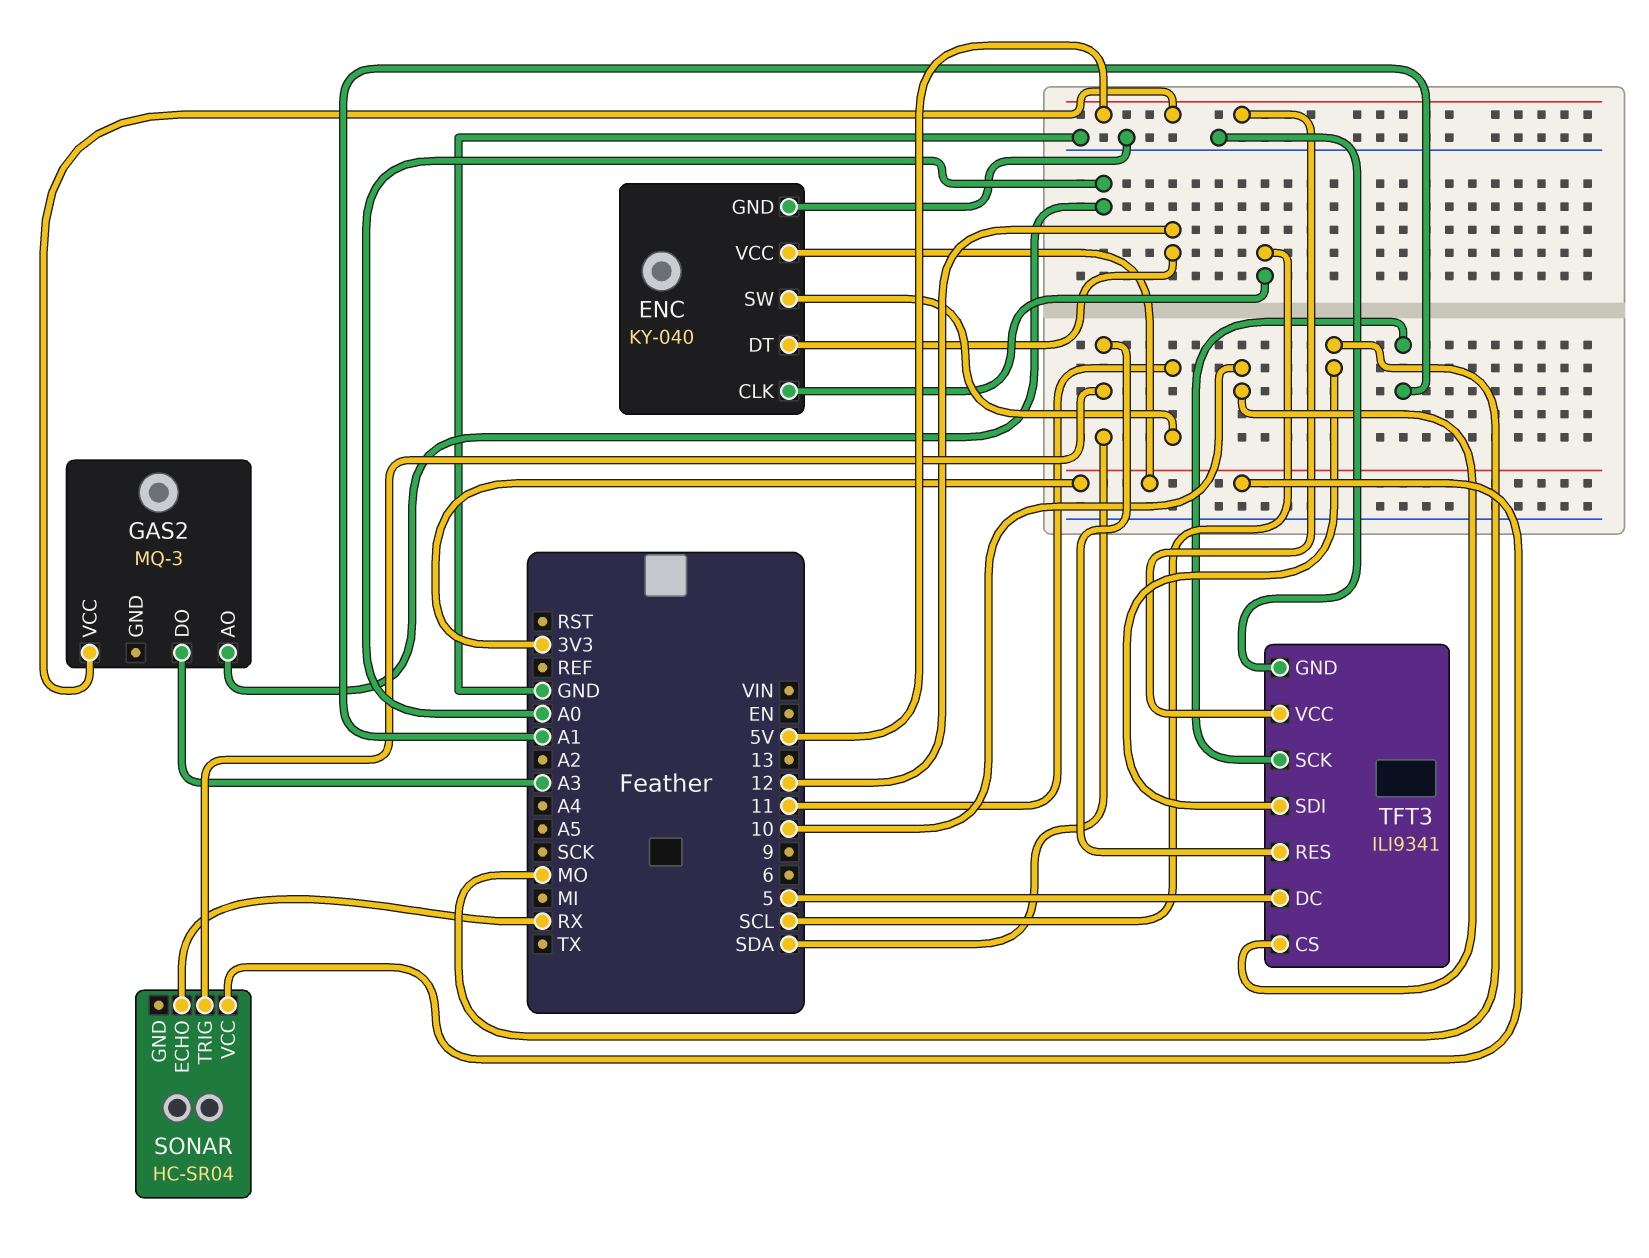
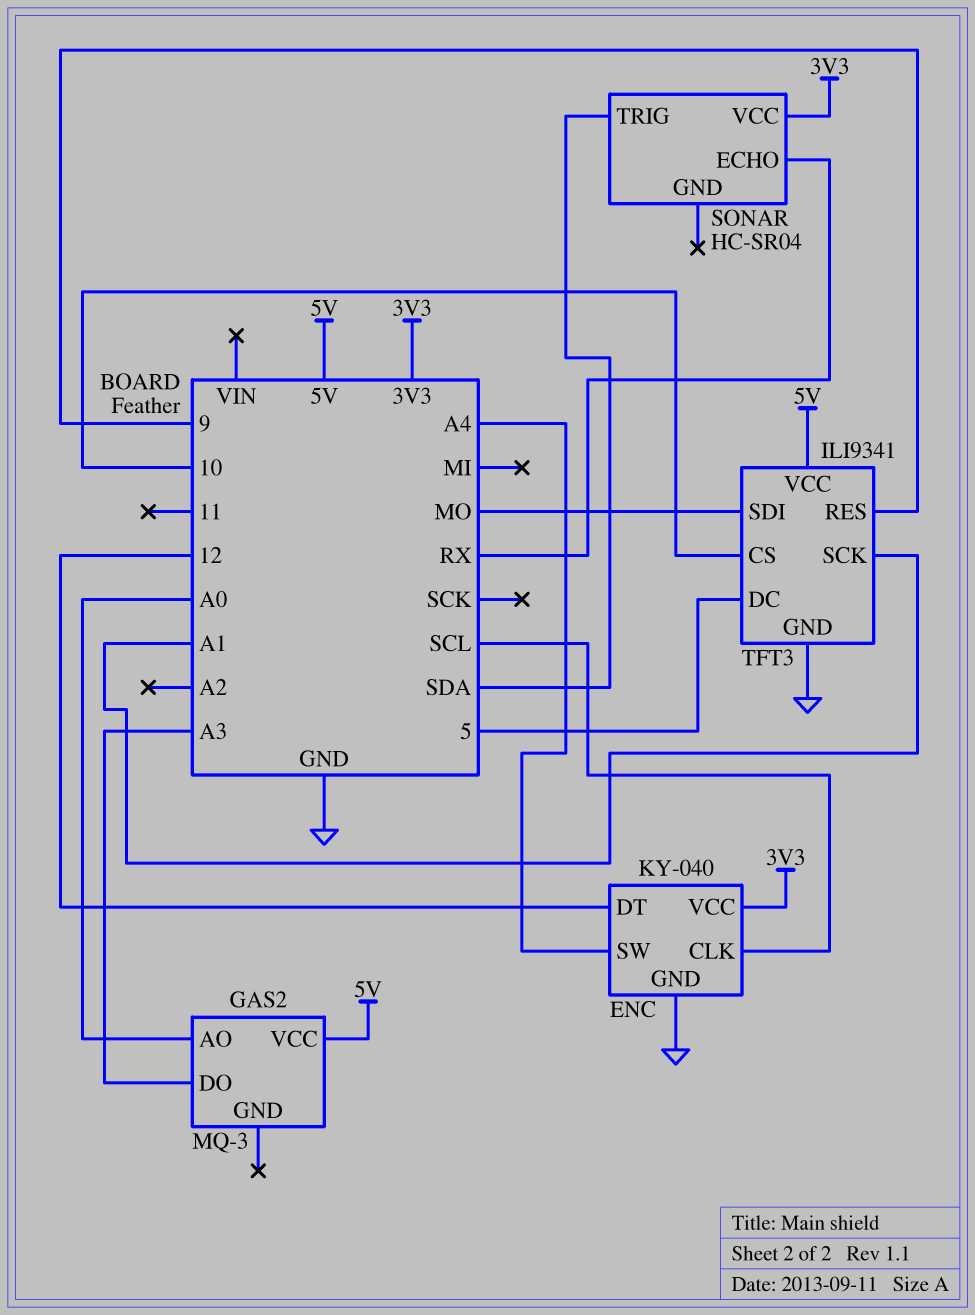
ENC pin SW: 11 -> A4
TFT3 pin RES: SDA -> 9

